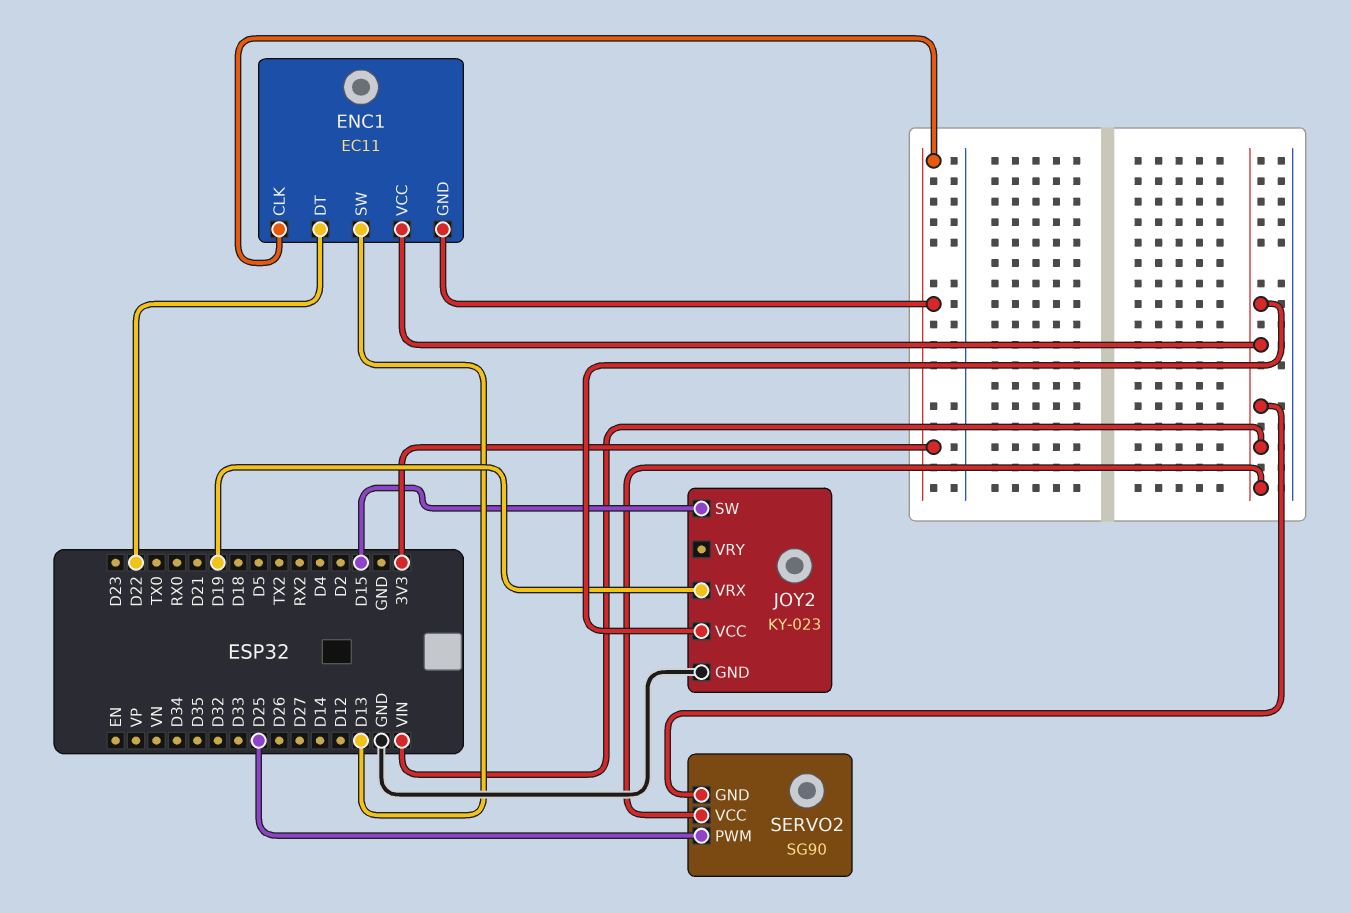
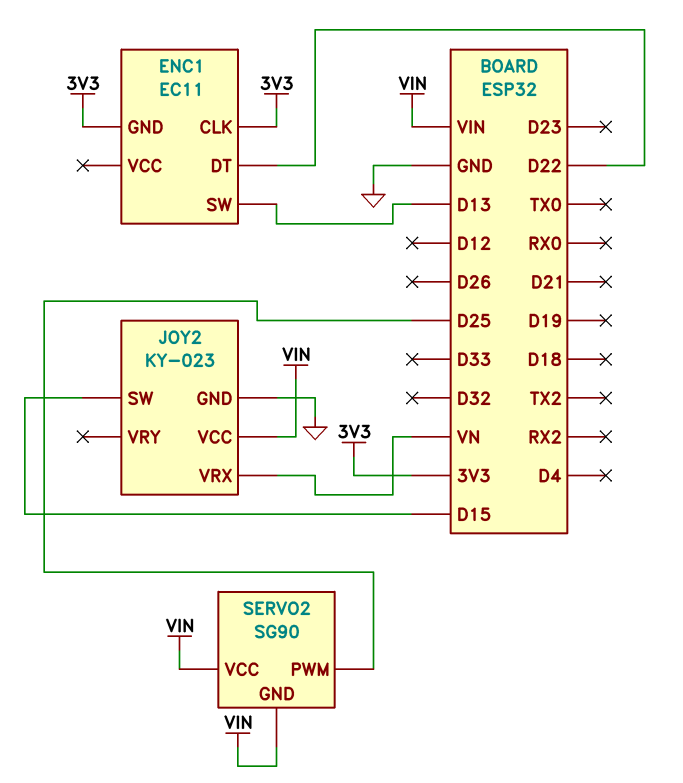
ENC1 pin VCC: VIN -> none
JOY2 pin VRX: D19 -> VN

